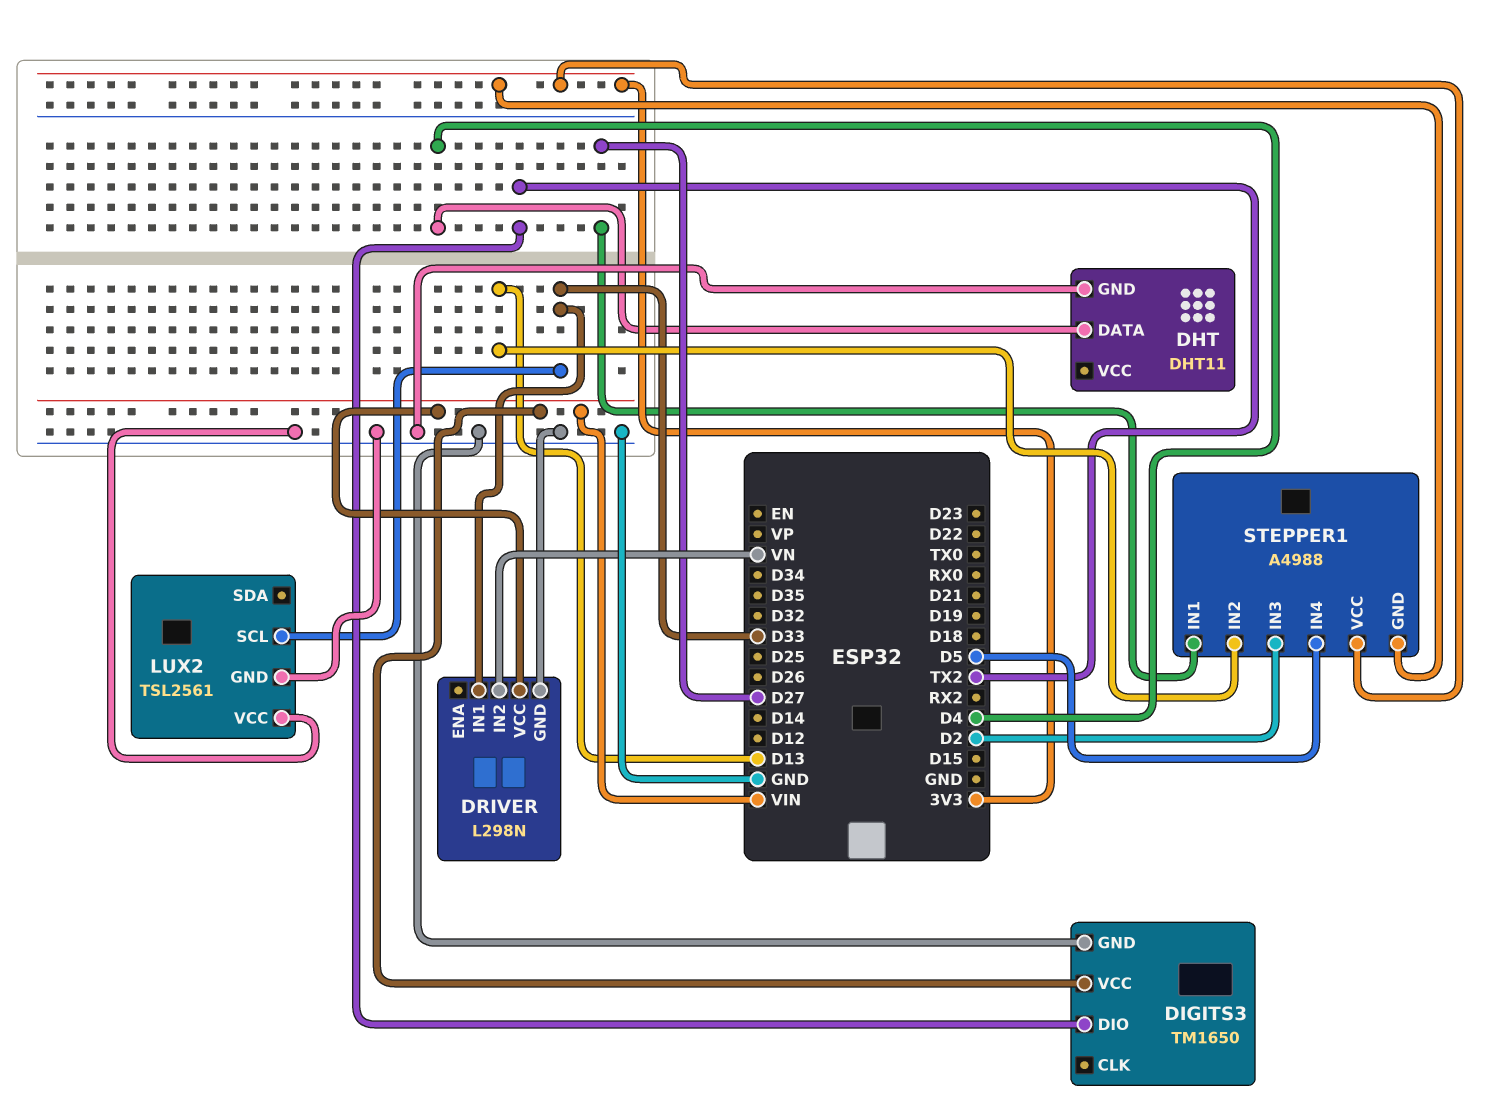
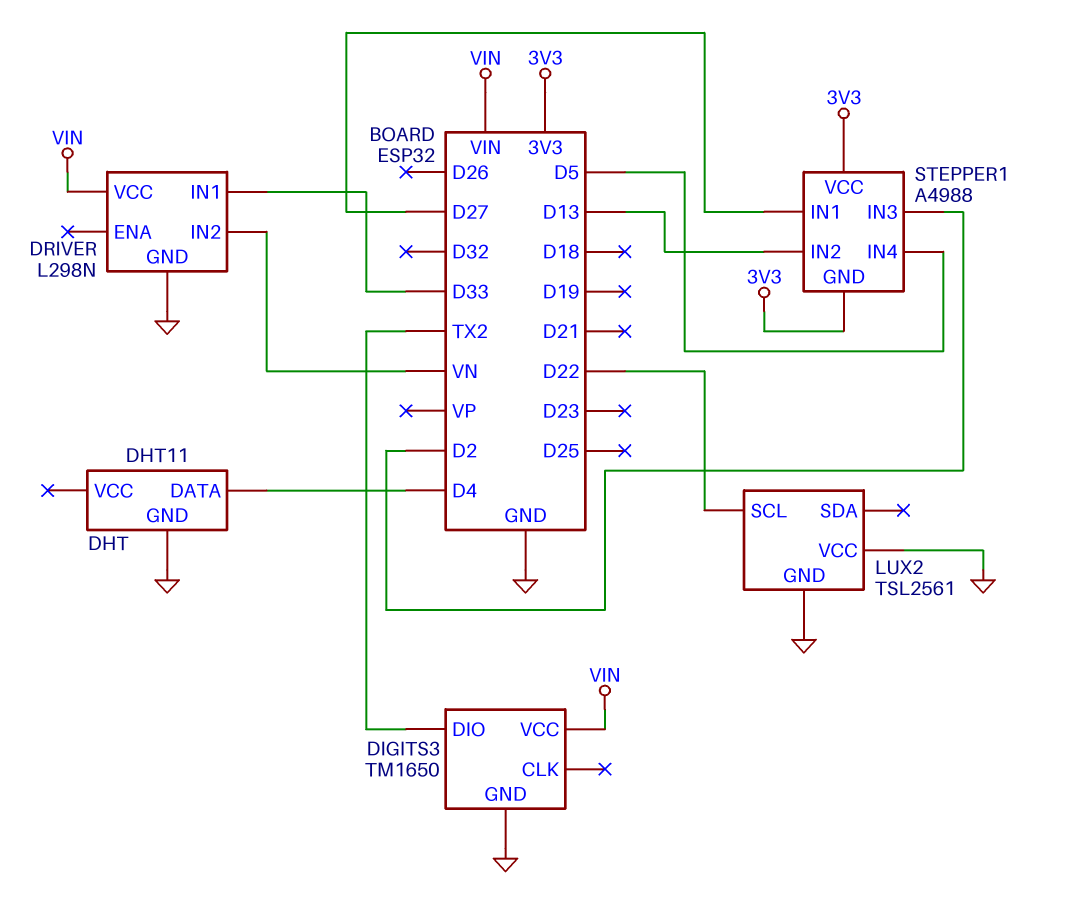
LUX2 pin SCL: D33 -> D22

